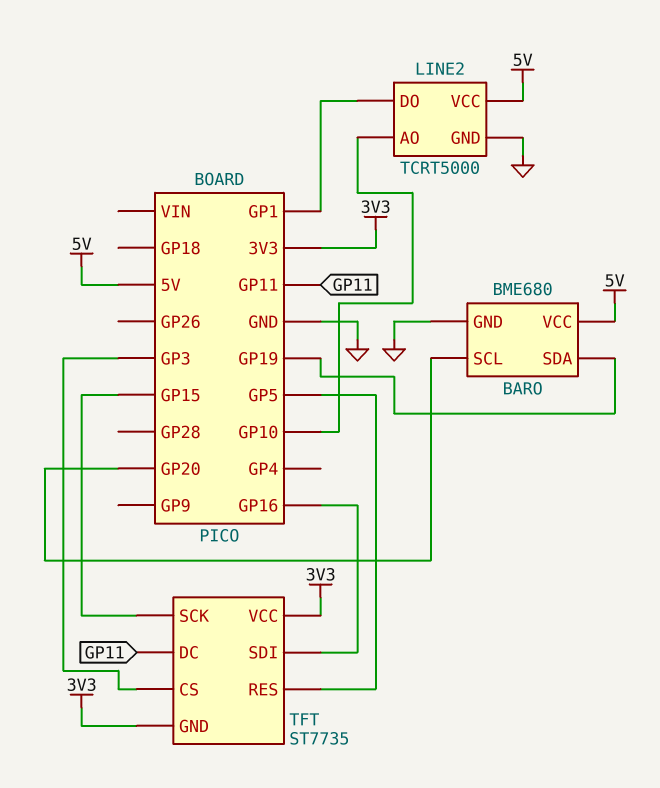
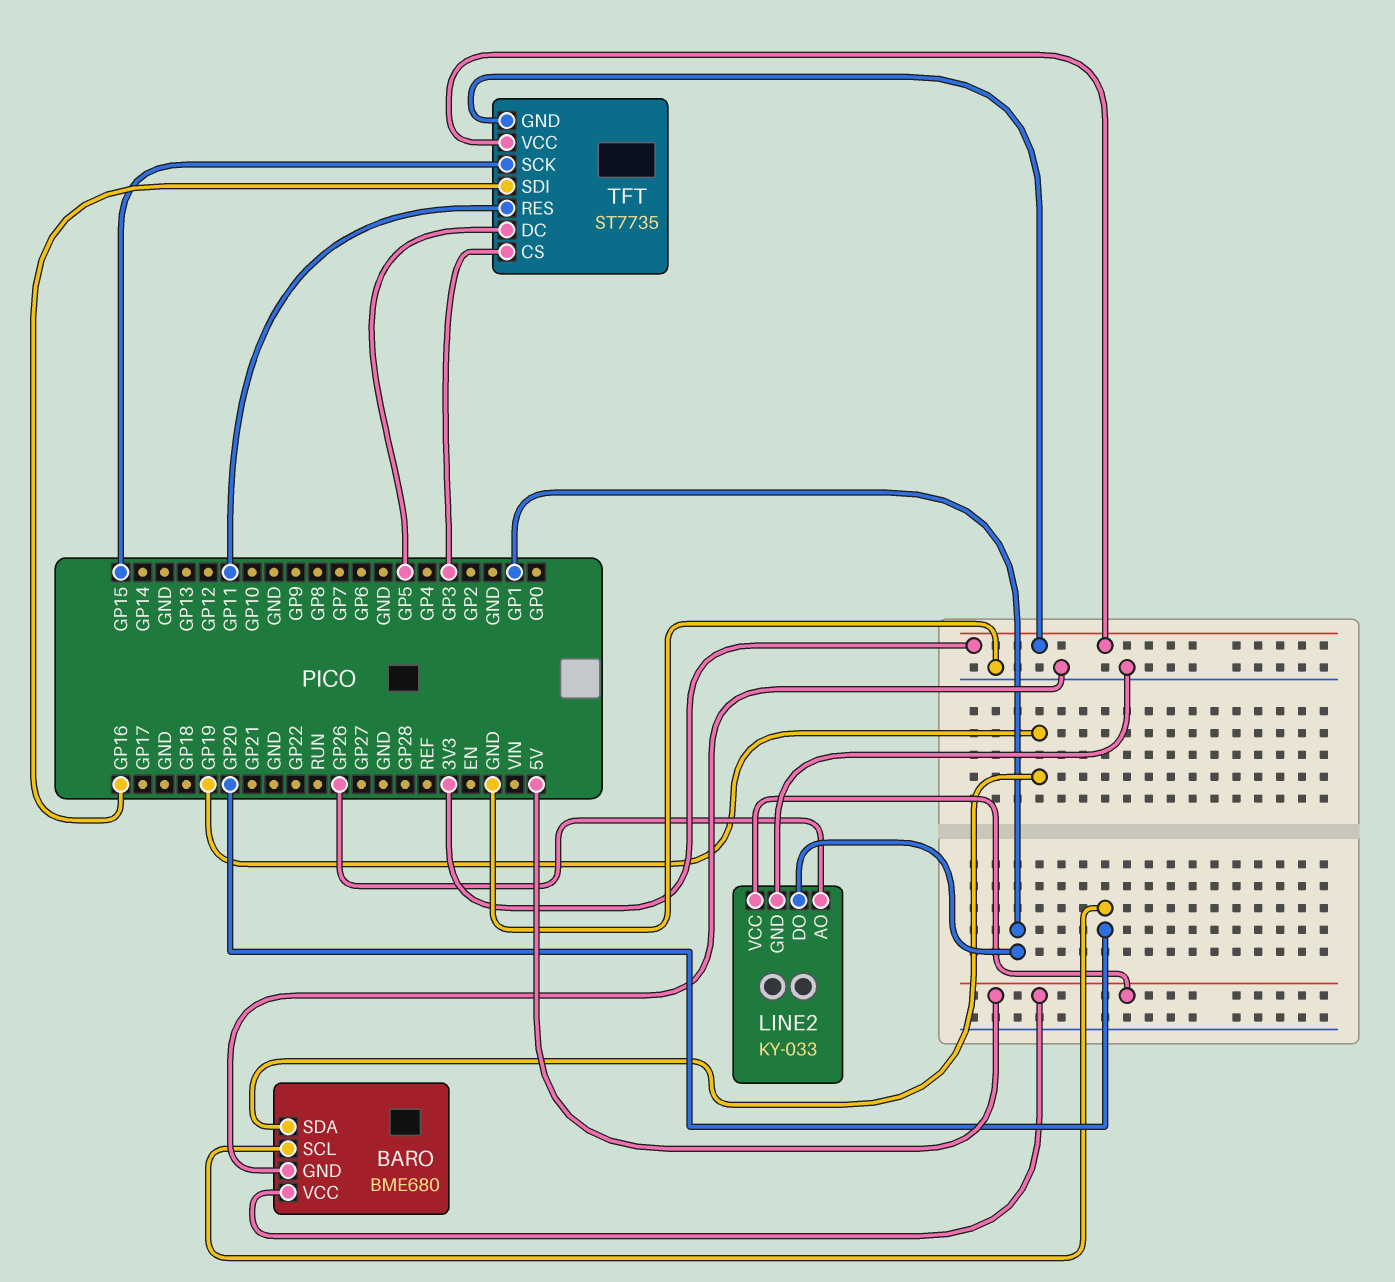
LINE2: TCRT5000 -> KY-033
LINE2 pin AO: GP10 -> GP26
TFT pin DC: GP11 -> GP5
TFT pin RES: GP5 -> GP11

